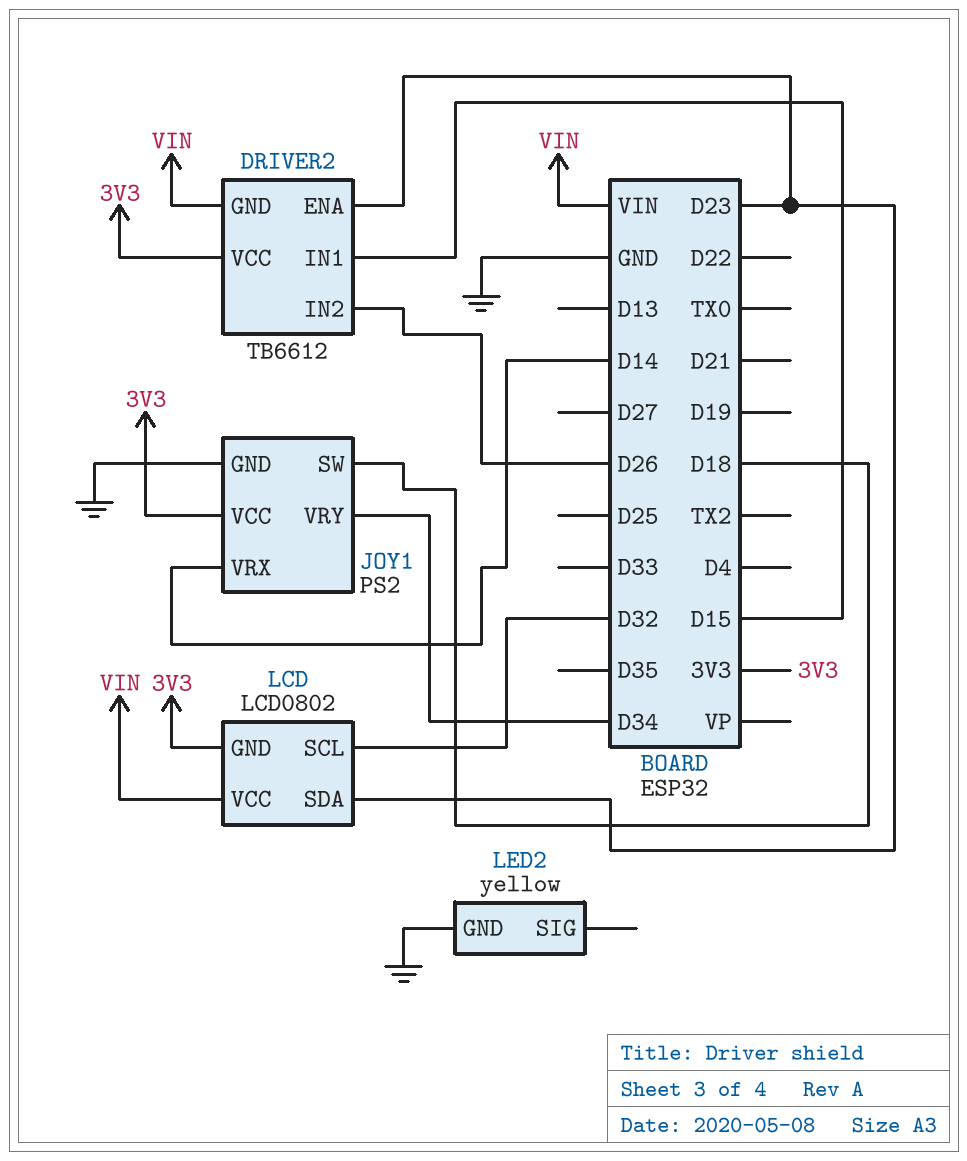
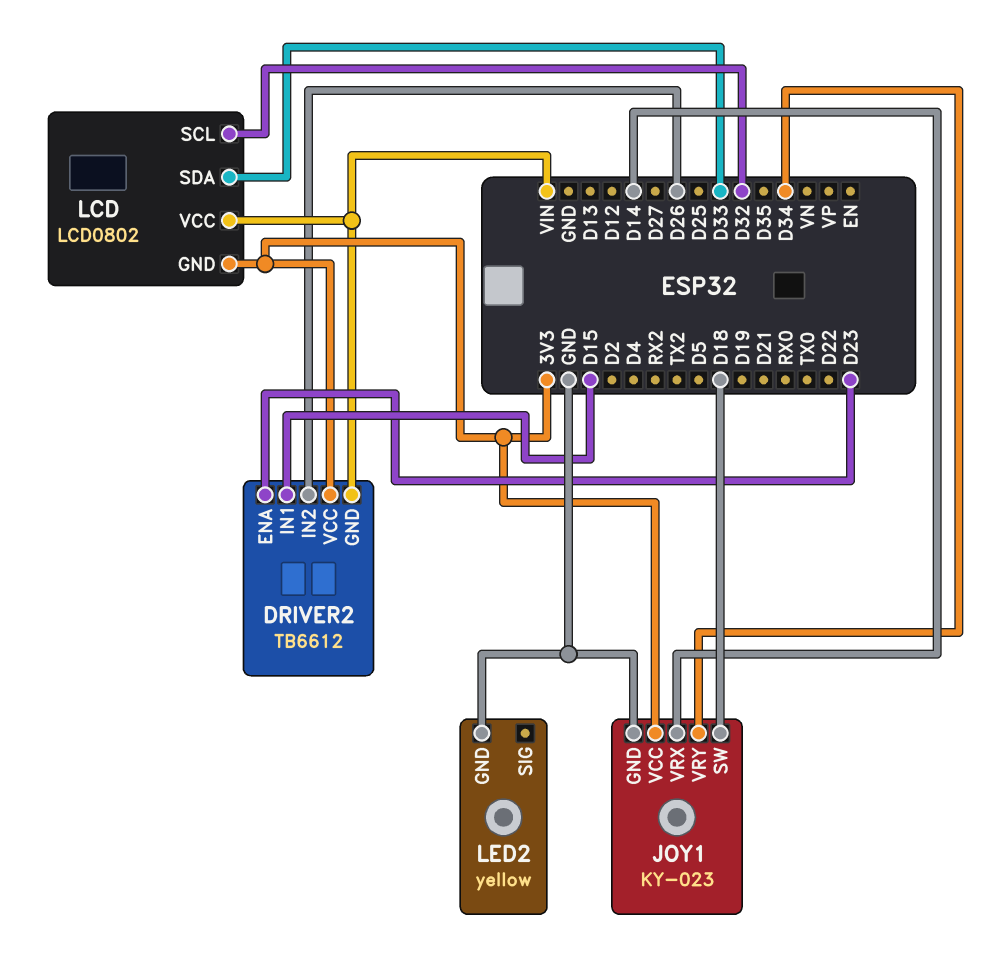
JOY1: PS2 -> KY-023
LCD pin SDA: D23 -> D33

